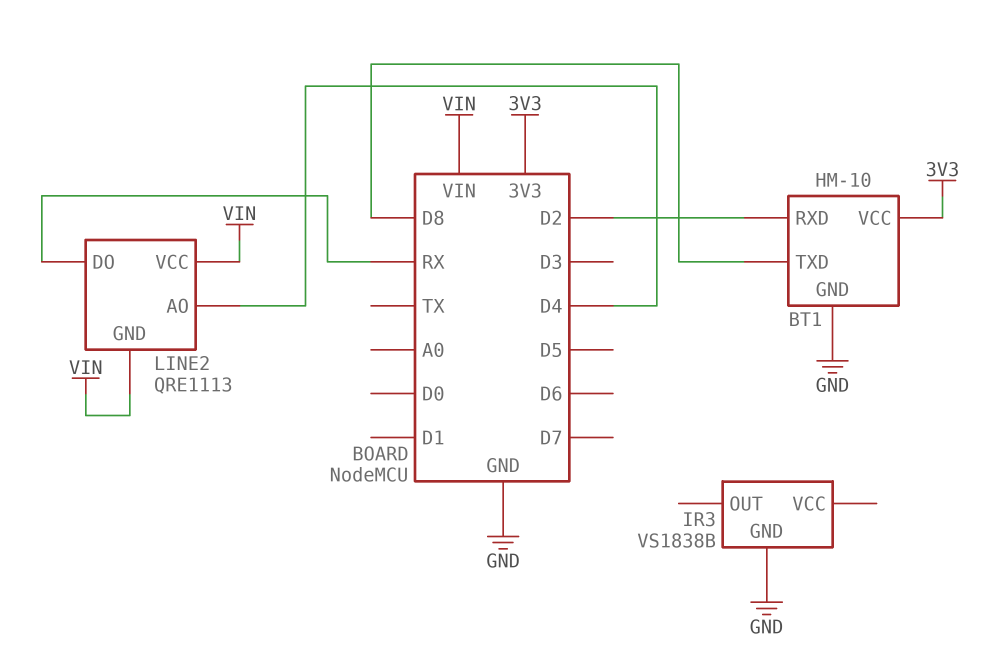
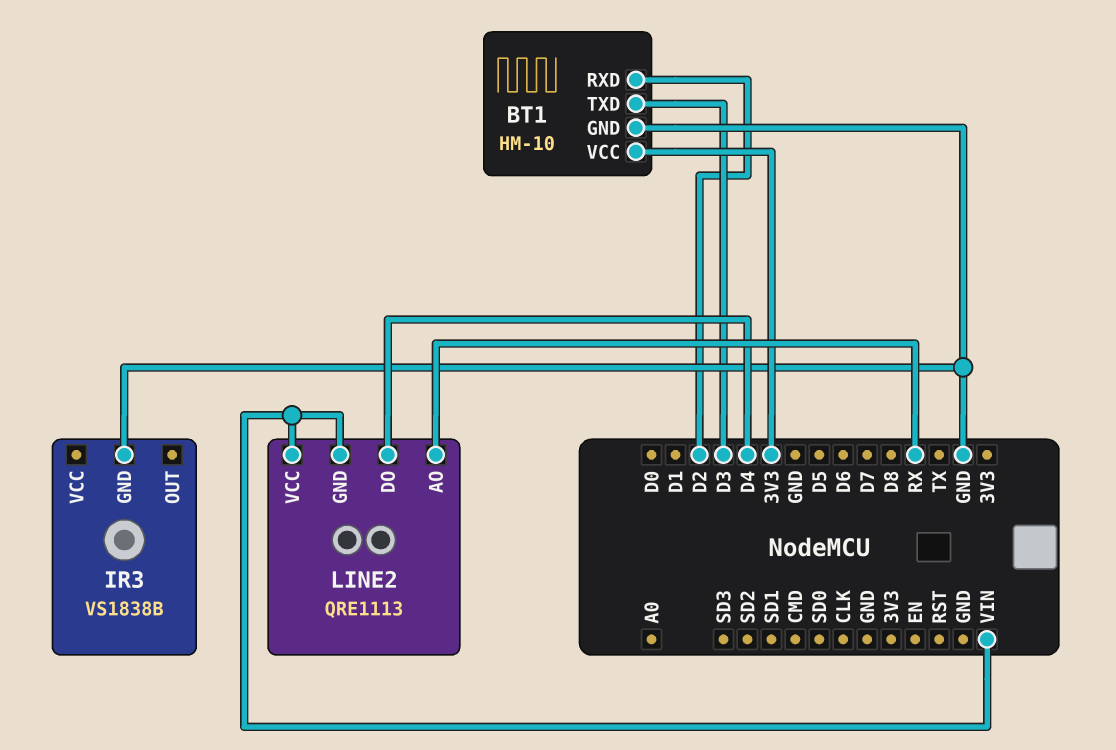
BT1 pin TXD: D8 -> D3
LINE2 pin AO: D4 -> RX
LINE2 pin DO: RX -> D4

